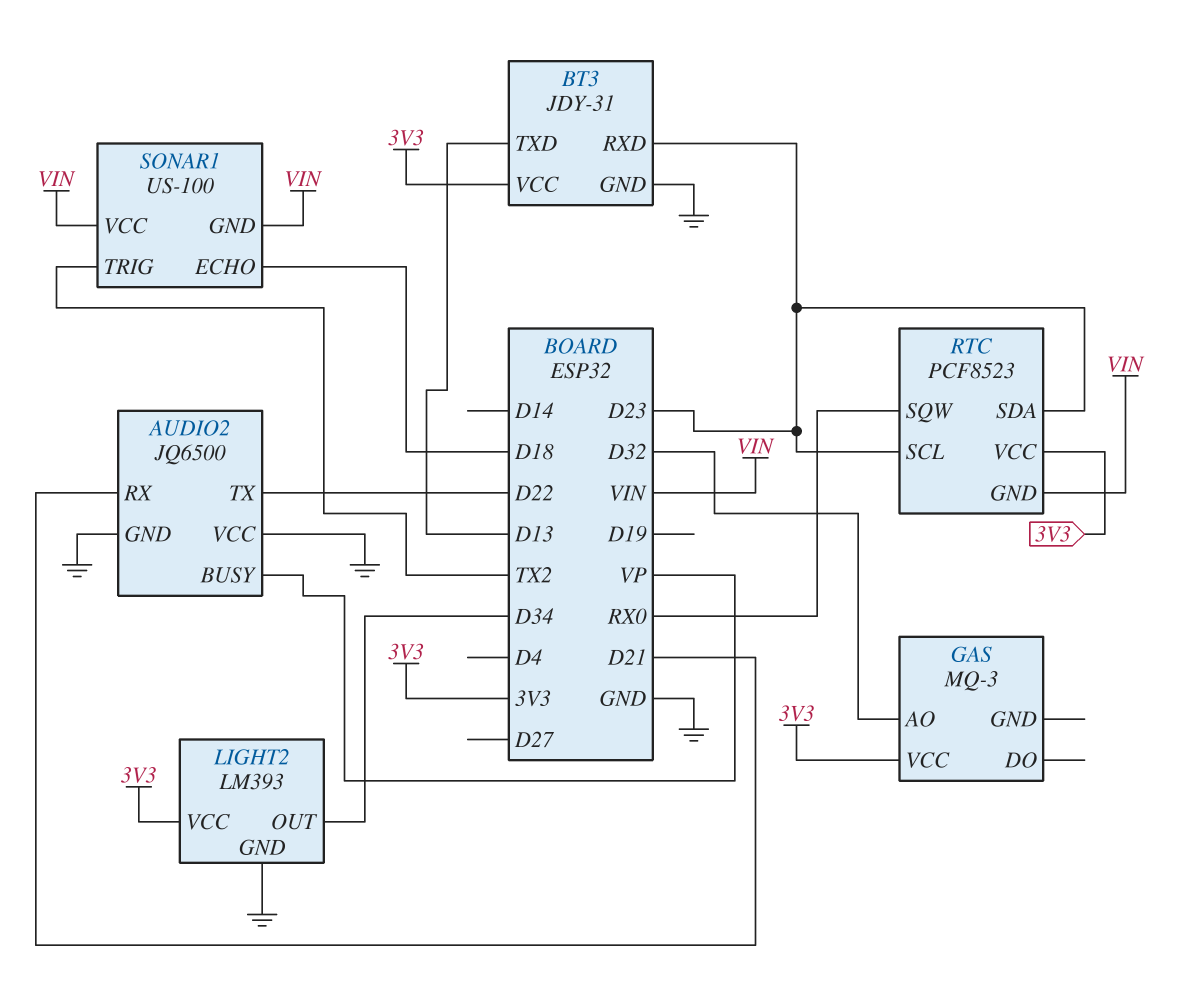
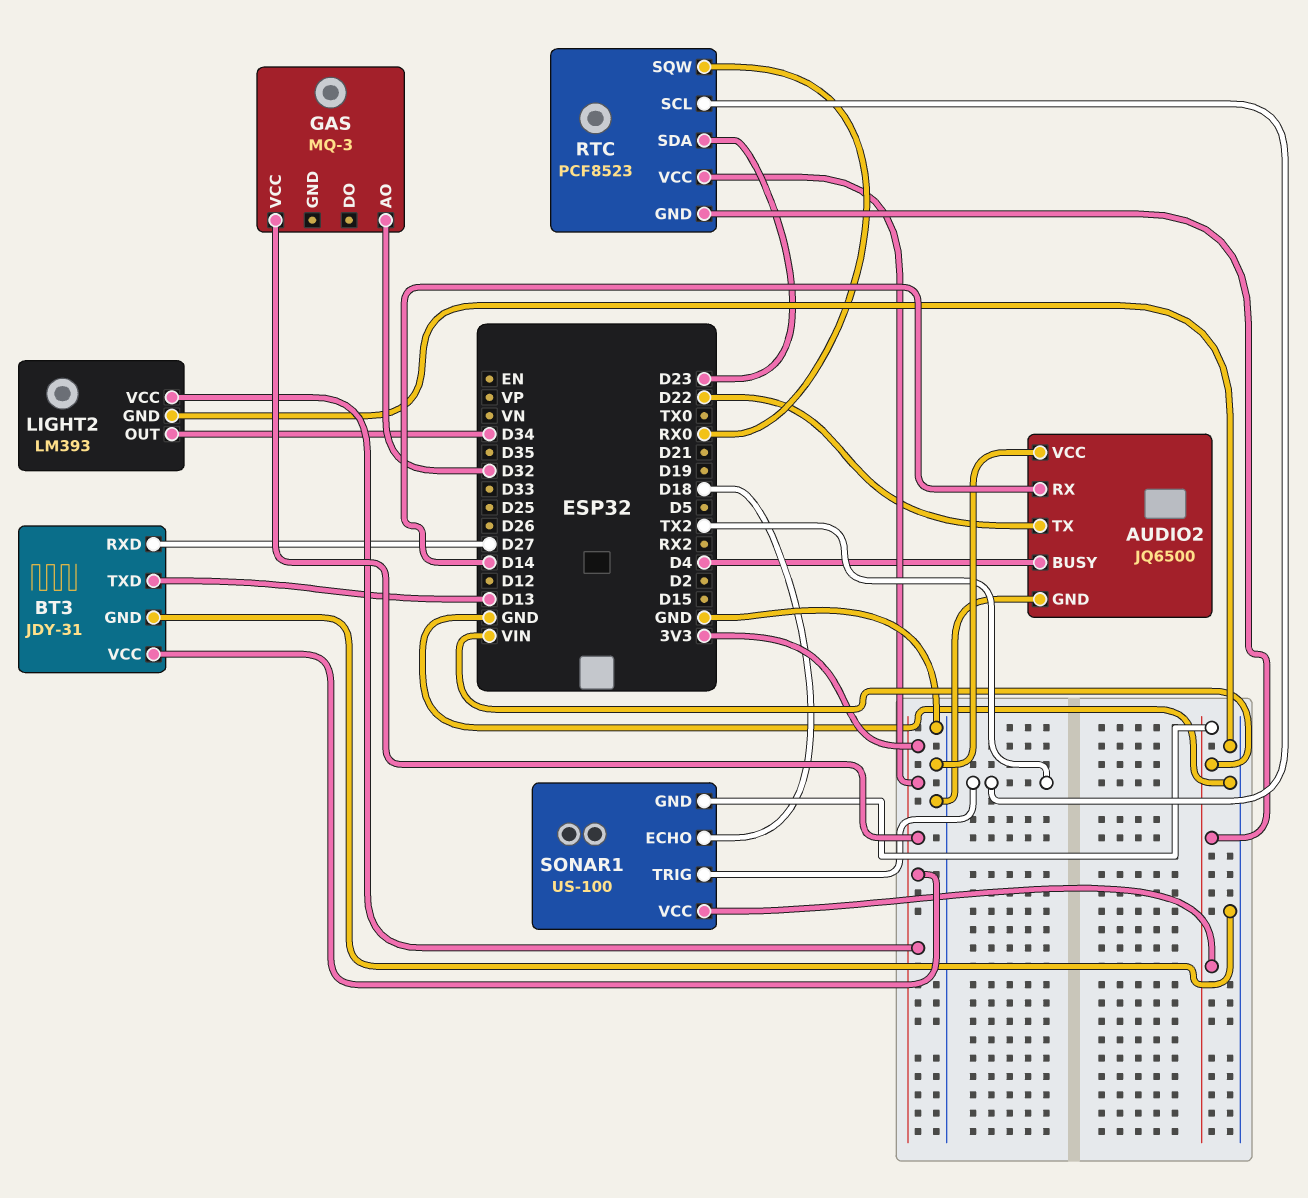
AUDIO2 pin BUSY: VP -> D4
AUDIO2 pin RX: D21 -> D14
BT3 pin RXD: D23 -> D27
RTC pin SCL: D23 -> TX2

